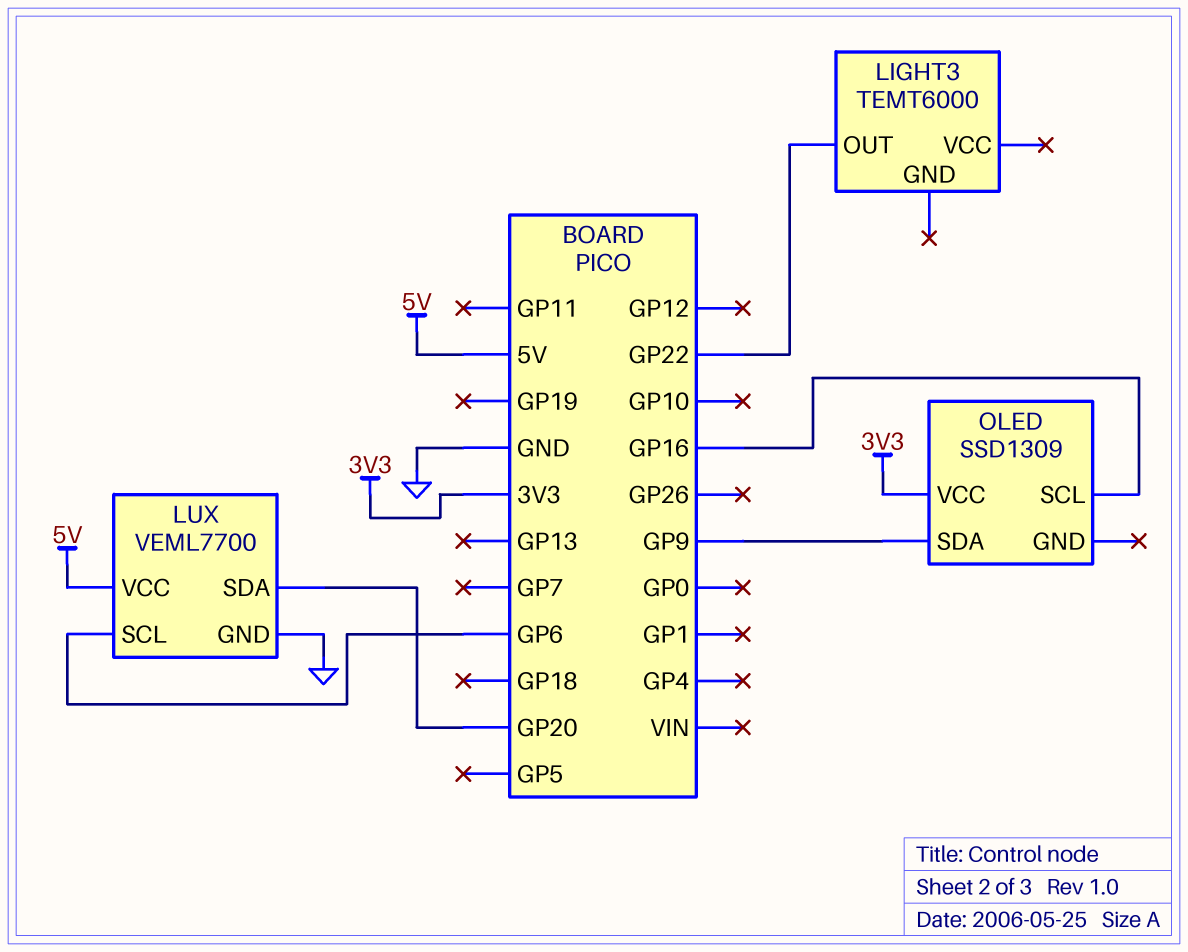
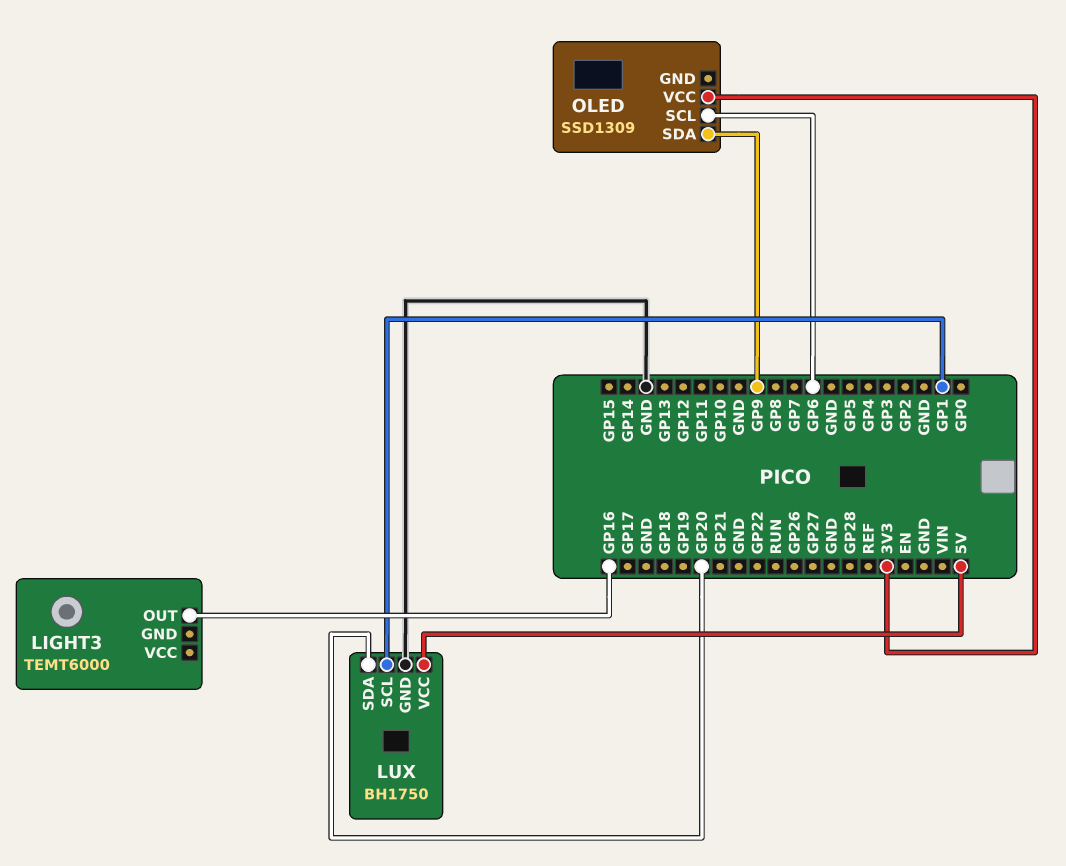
LIGHT3 pin OUT: GP22 -> GP16
LUX: VEML7700 -> BH1750
LUX pin SCL: GP6 -> GP1
OLED pin SCL: GP16 -> GP6

